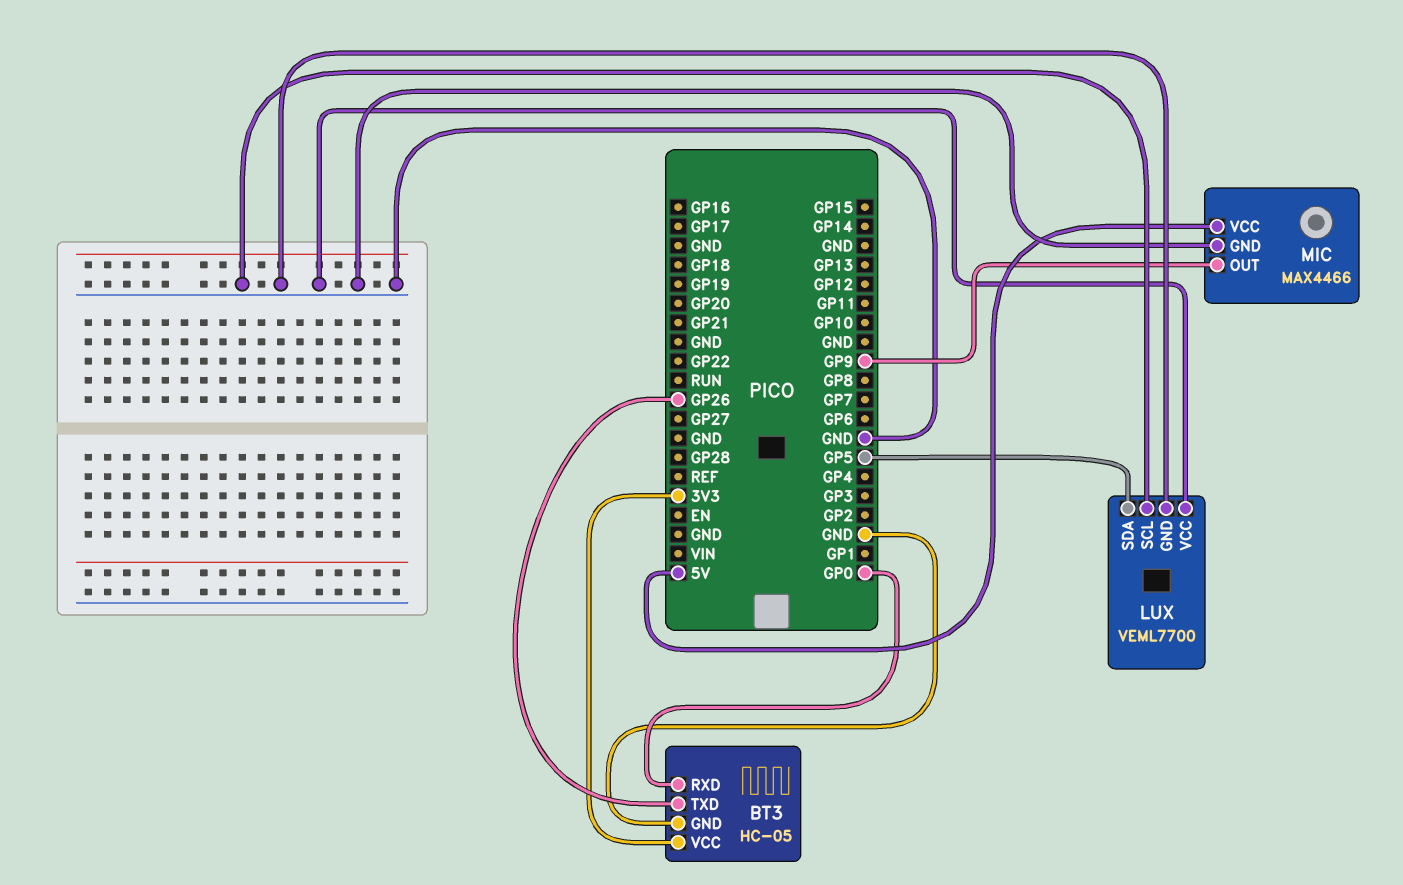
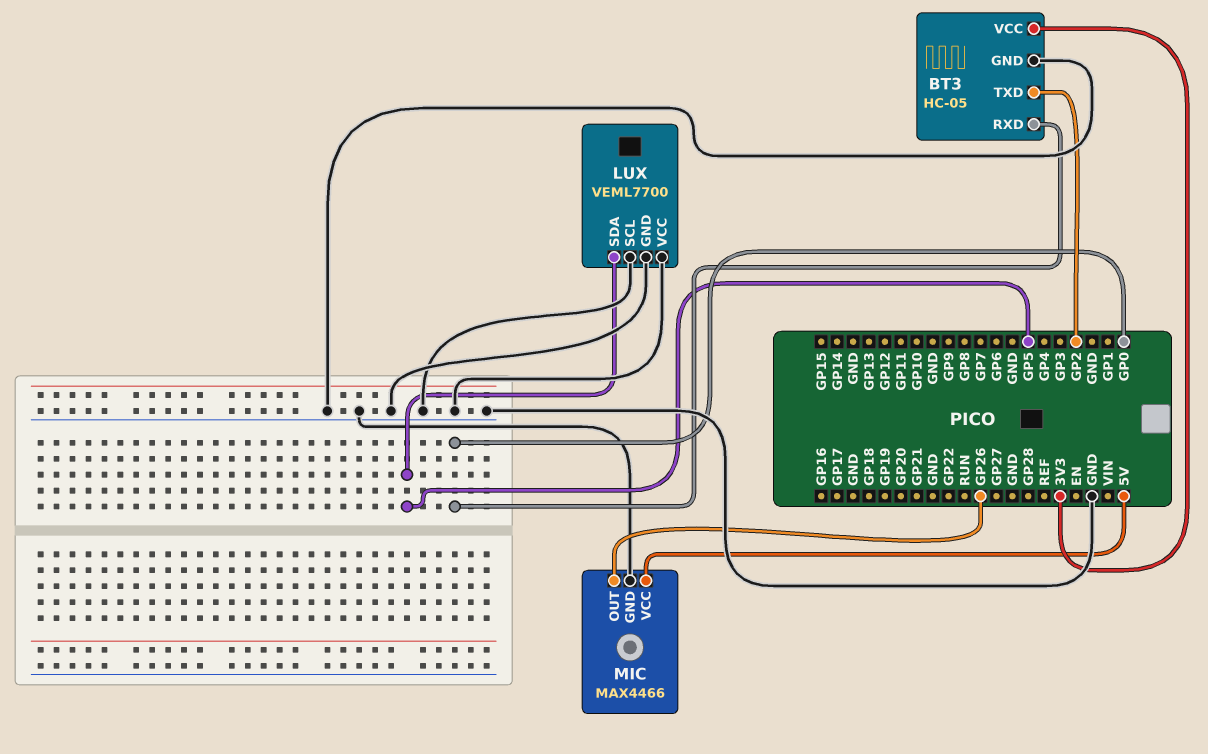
BT3 pin TXD: GP26 -> GP2
MIC pin OUT: GP9 -> GP26

